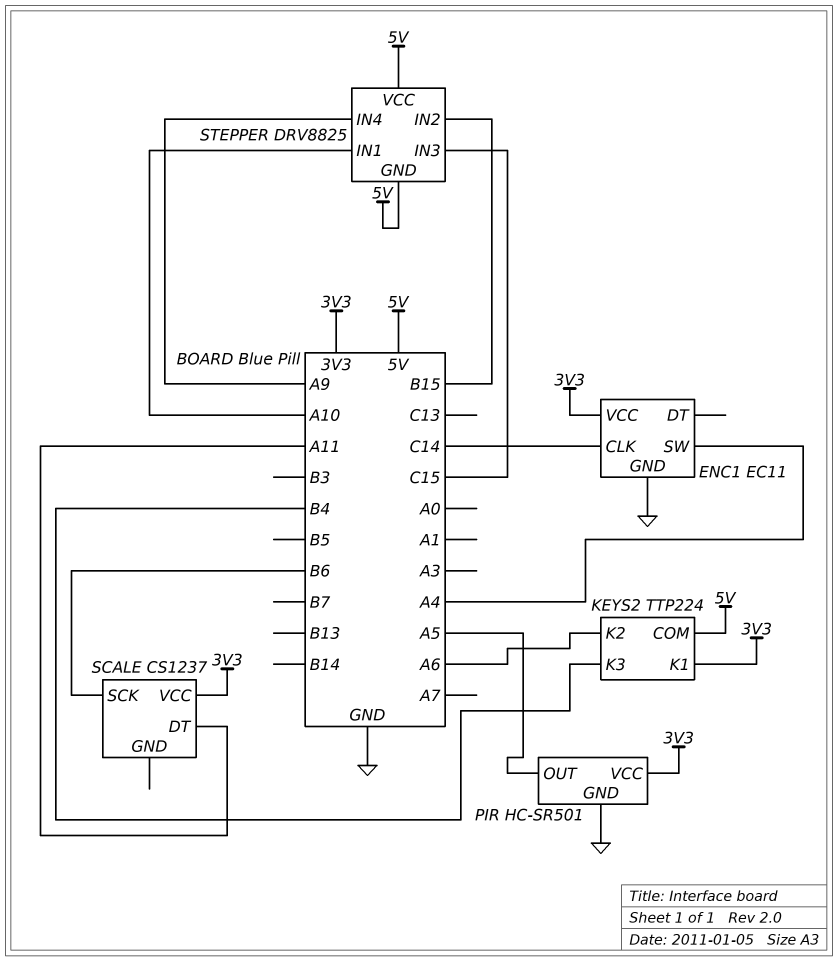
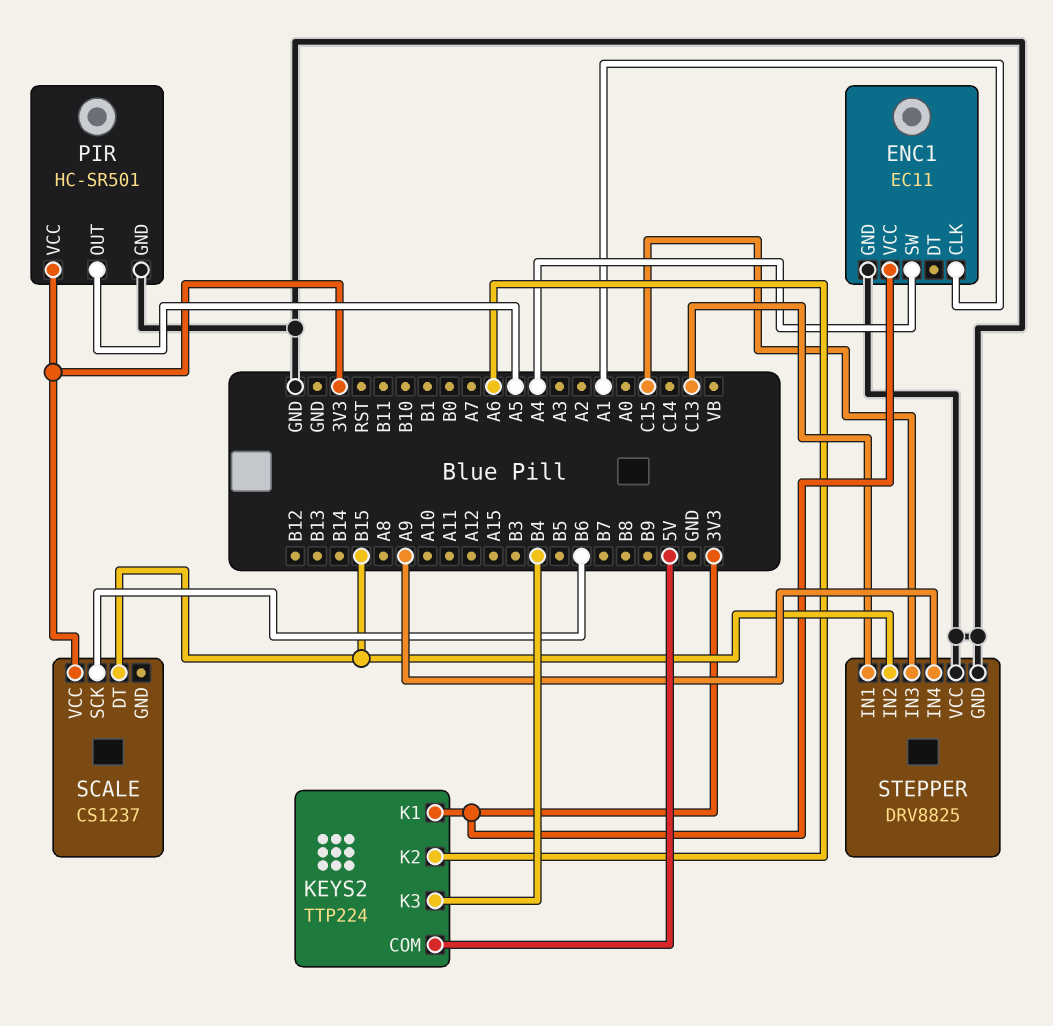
ENC1 pin CLK: C14 -> A1
SCALE pin DT: A11 -> B15
STEPPER pin GND: 5V -> GND
STEPPER pin IN1: A10 -> C13
STEPPER pin VCC: 5V -> GND

